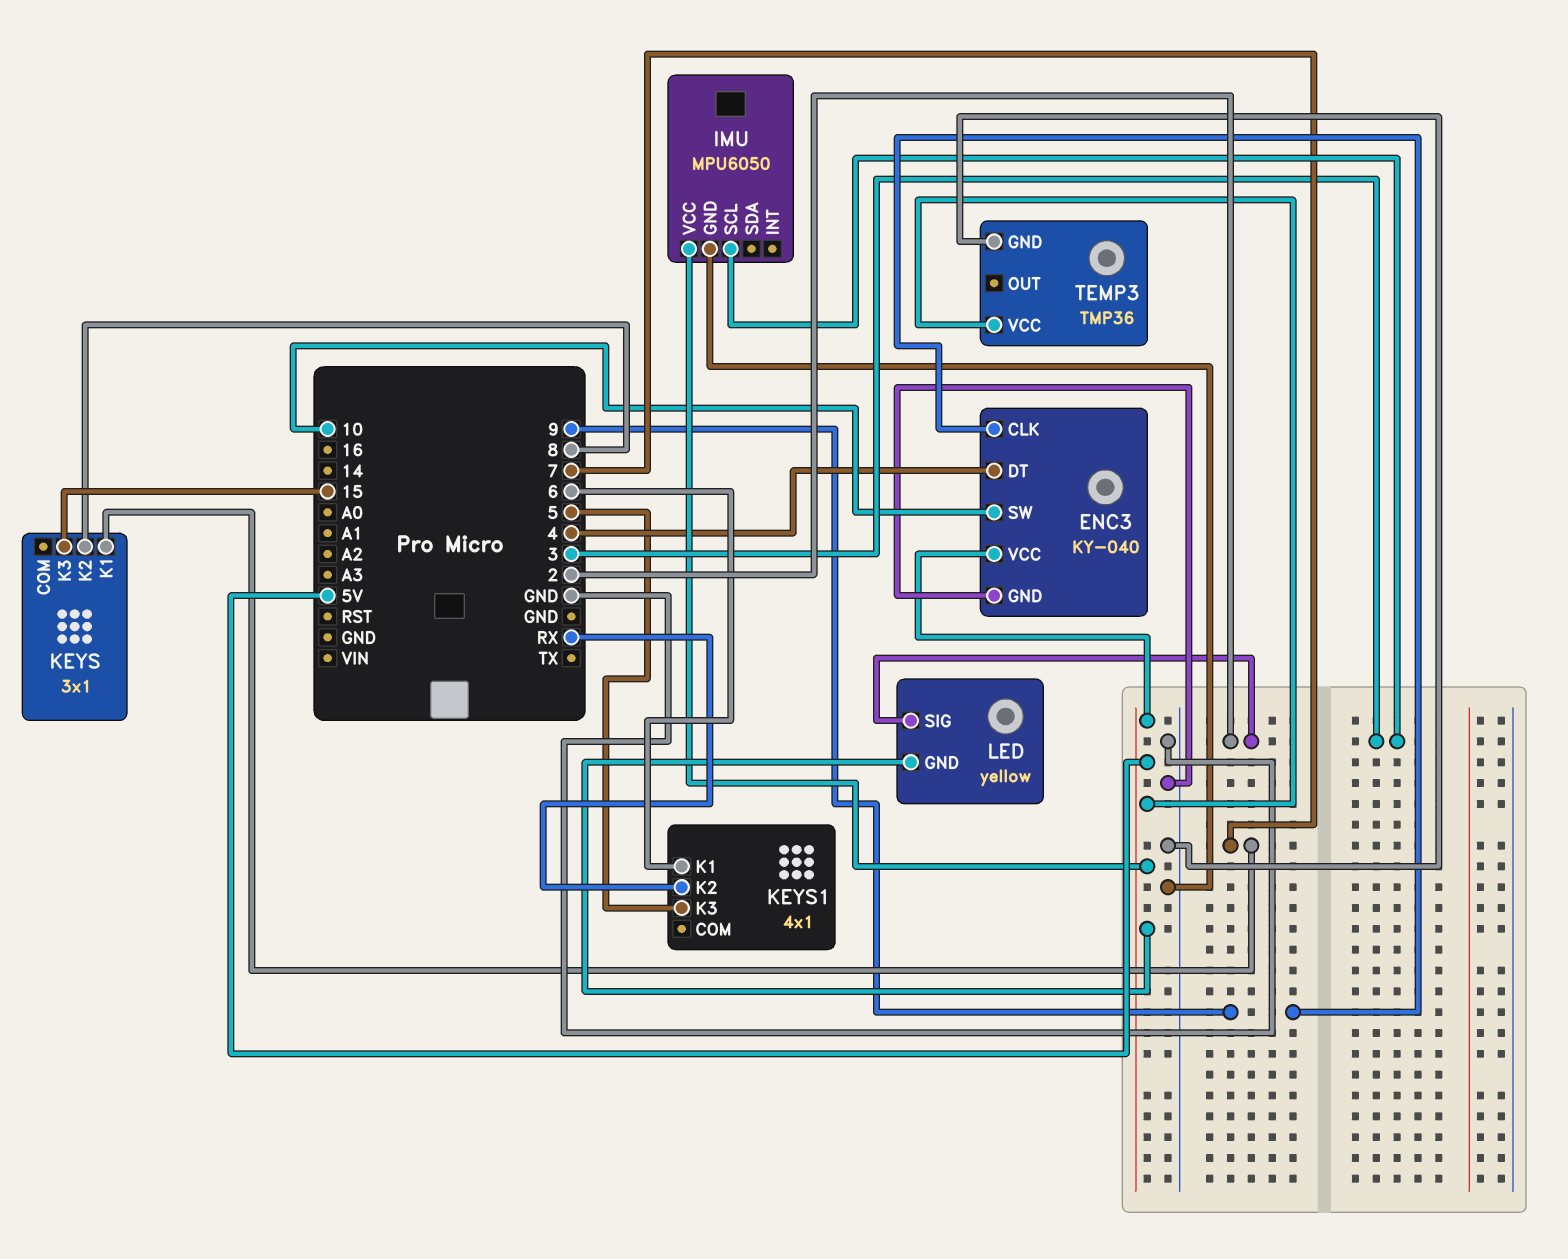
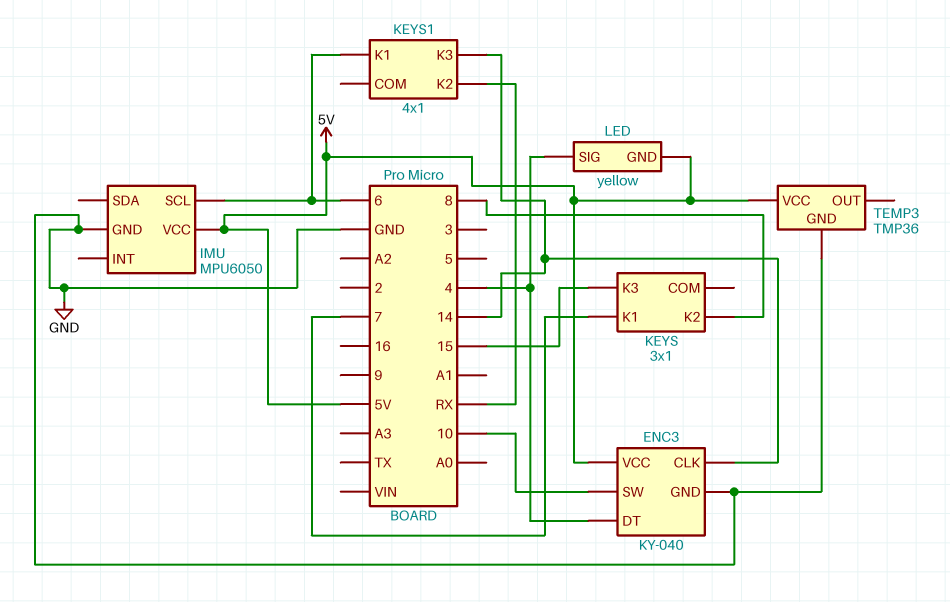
ENC3 pin CLK: 9 -> 14
IMU pin SCL: 3 -> 6
KEYS1 pin K3: 5 -> 14
LED pin SIG: 2 -> 4

